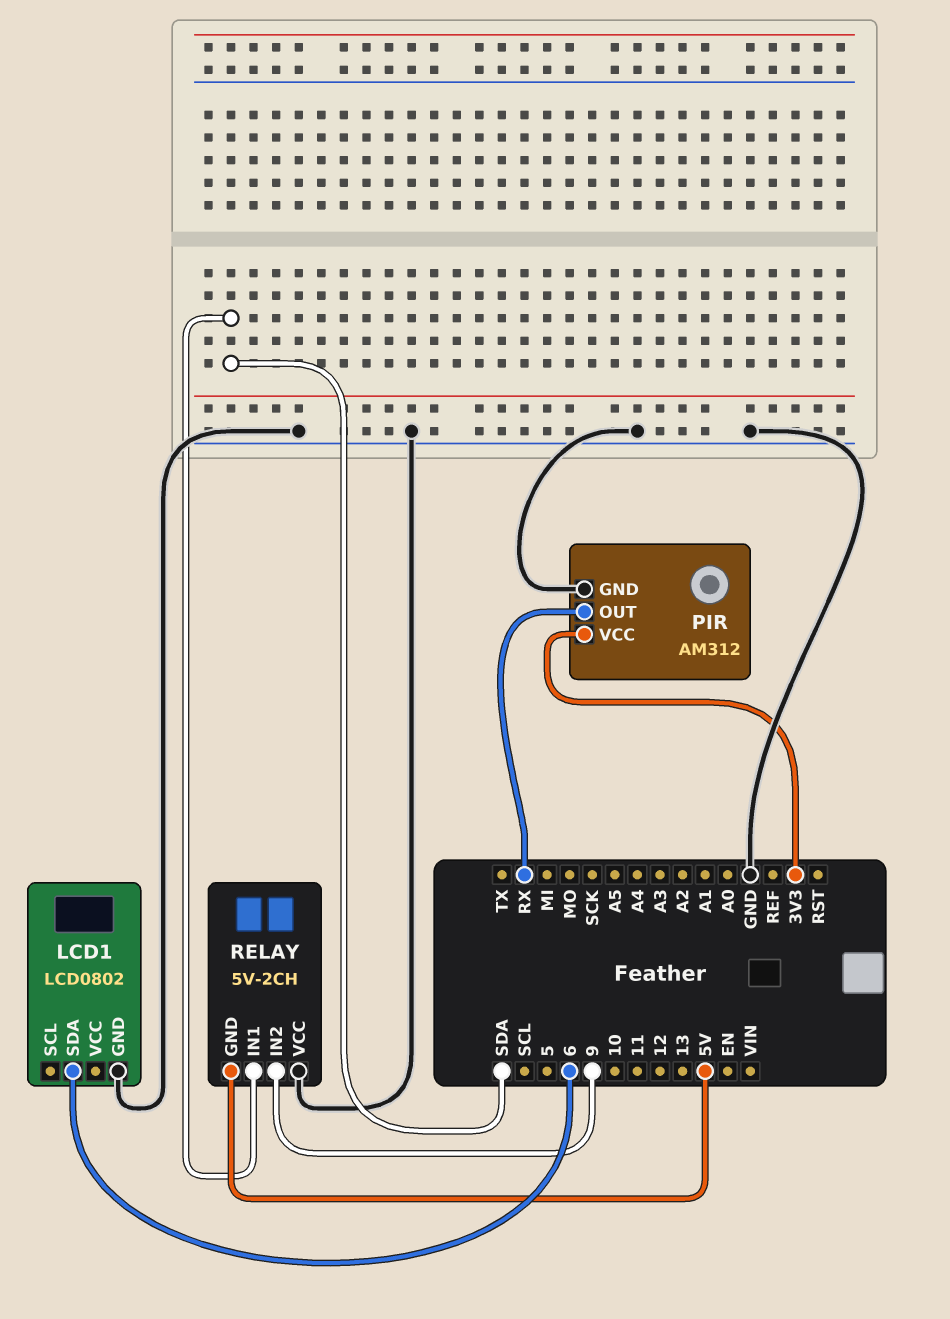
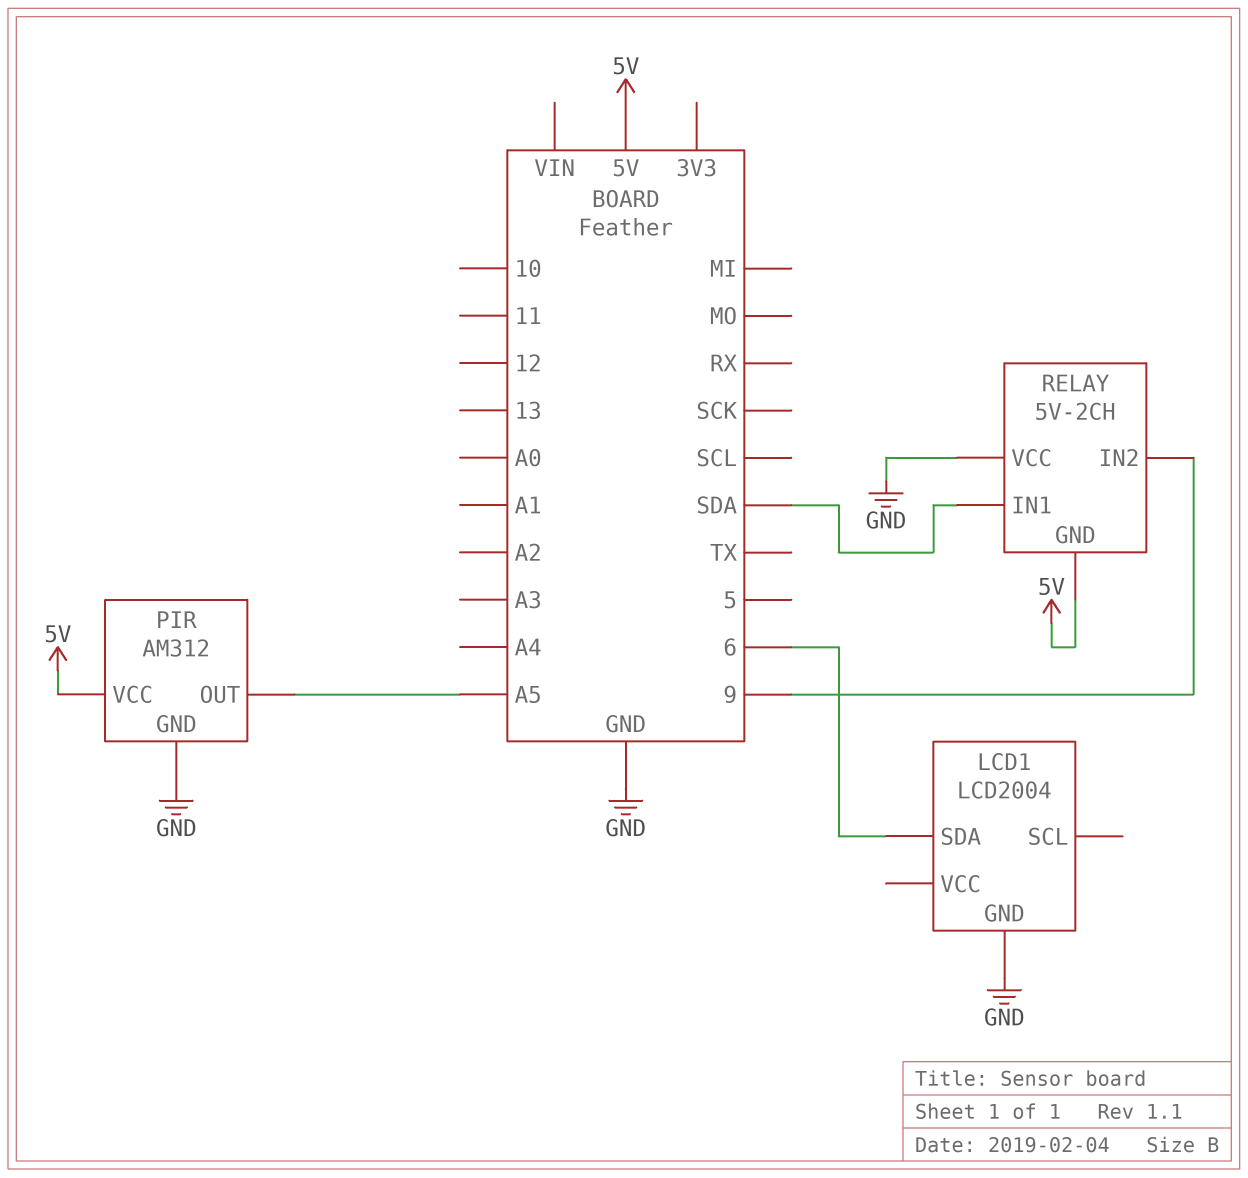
LCD1: LCD0802 -> LCD2004
PIR pin OUT: RX -> A5
PIR pin VCC: 3V3 -> 5V

